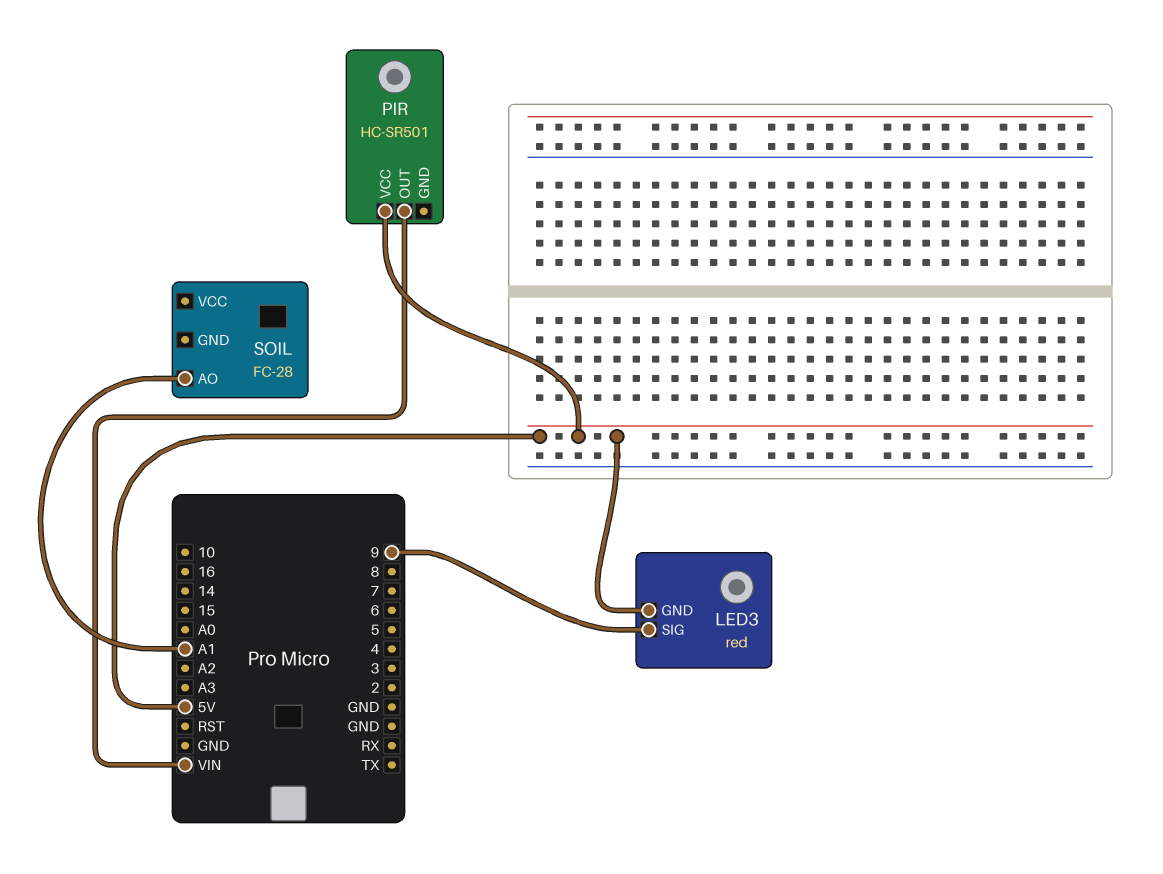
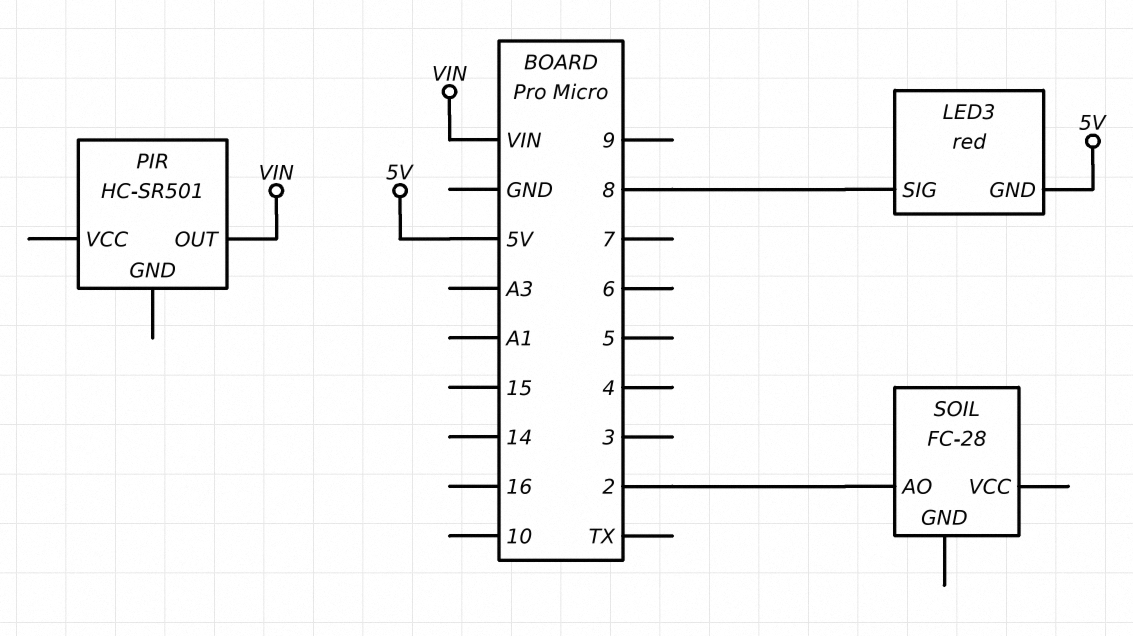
LED3 pin SIG: 9 -> 8
PIR pin VCC: 5V -> none
SOIL pin AO: A1 -> 2

